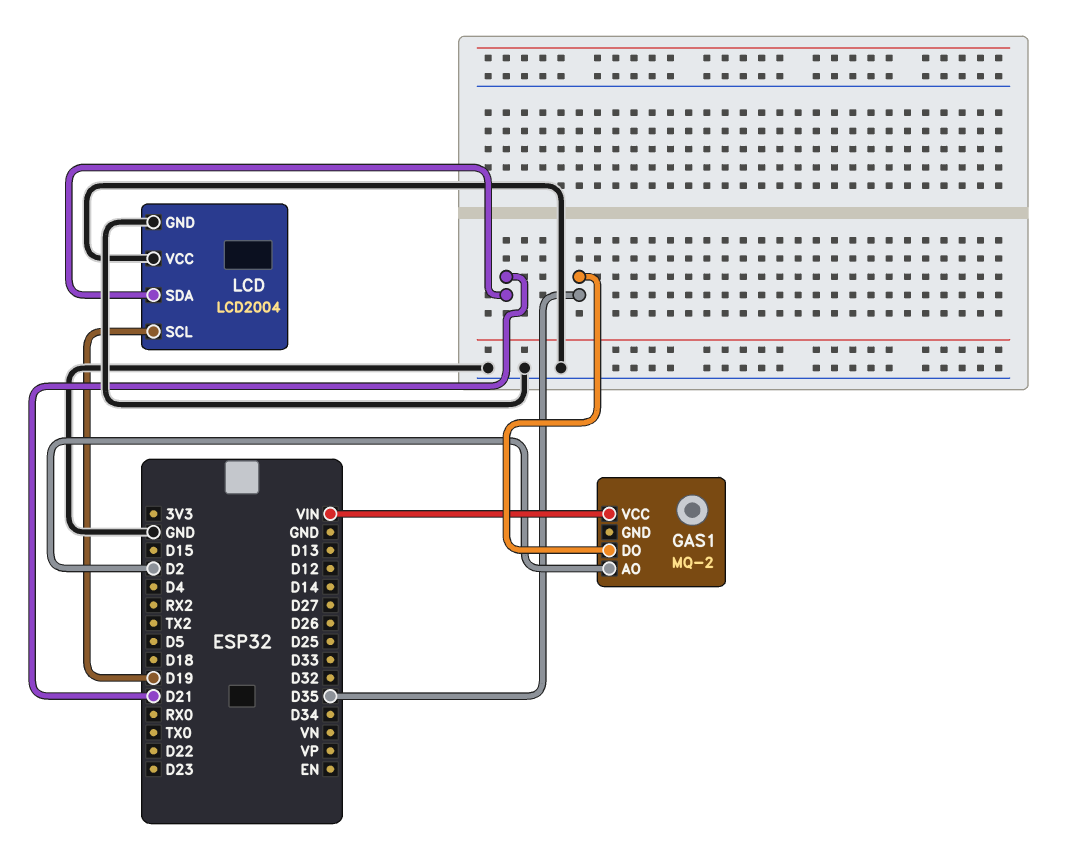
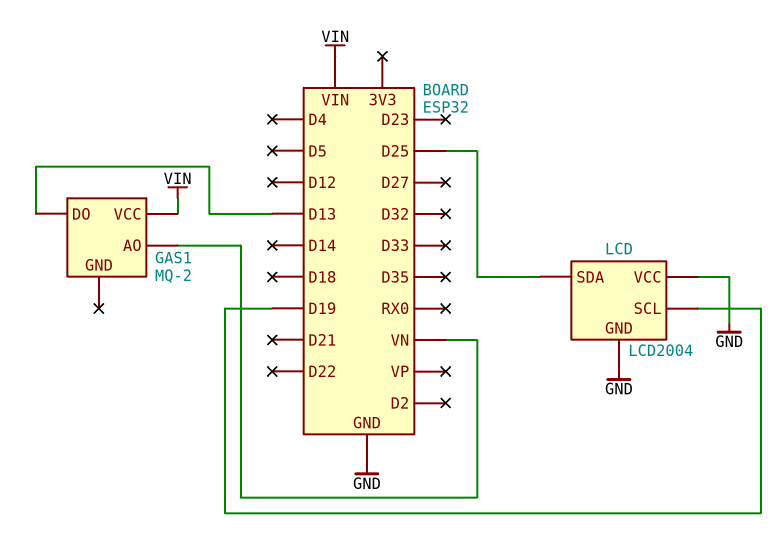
GAS1 pin AO: D2 -> VN
GAS1 pin DO: D35 -> D13
LCD pin SDA: D21 -> D25

